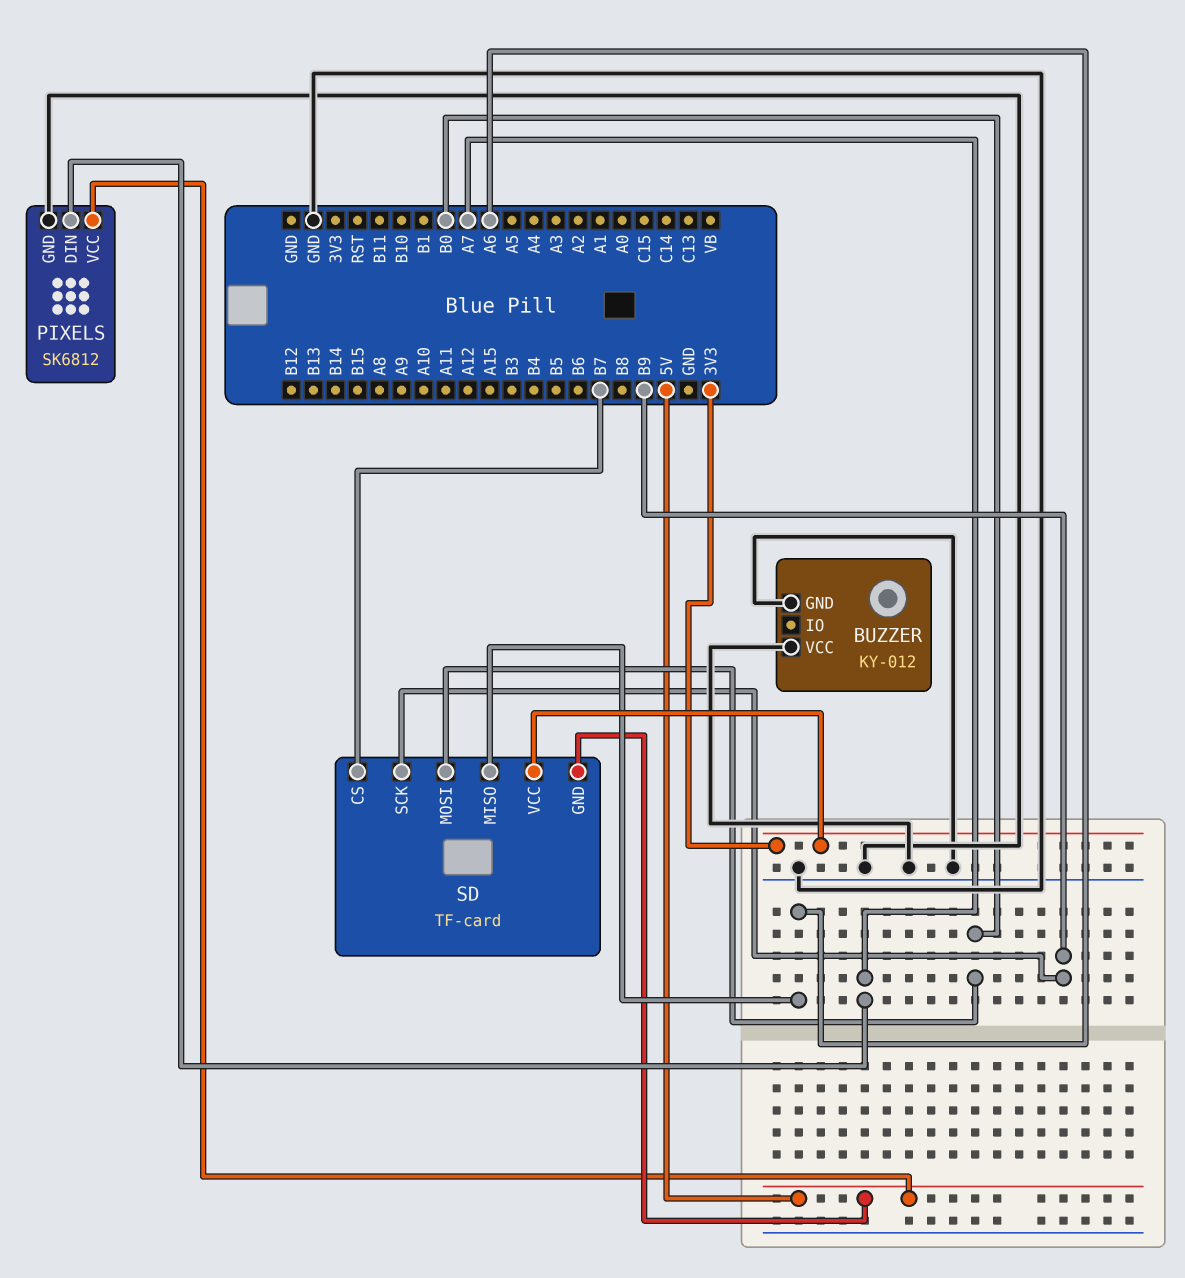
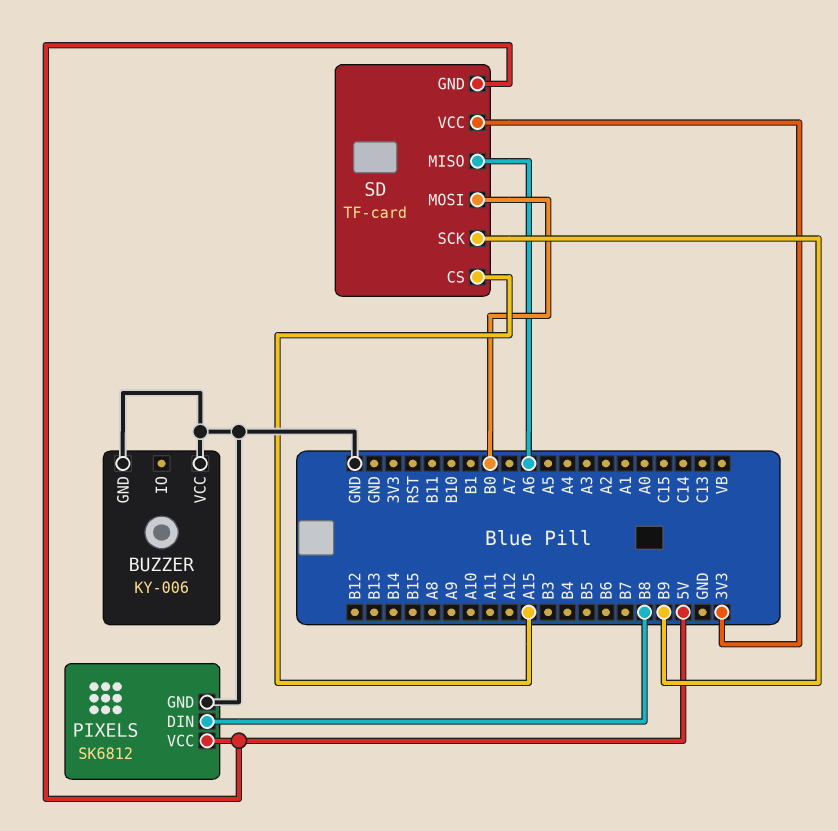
BUZZER: KY-012 -> KY-006
PIXELS pin DIN: A7 -> B8
SD pin CS: B7 -> A15

